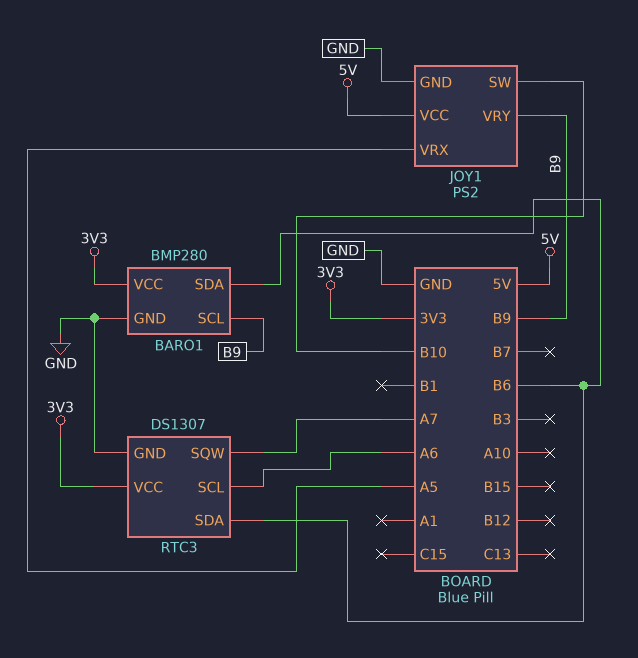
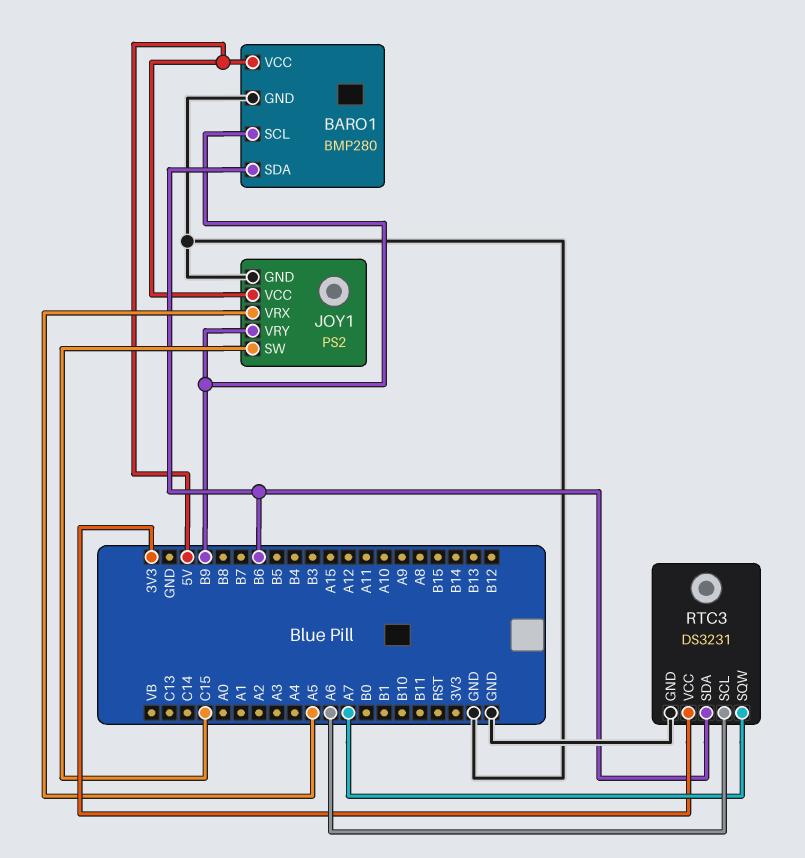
BARO1 pin VCC: 3V3 -> 5V
JOY1 pin SW: B10 -> C15
RTC3: DS1307 -> DS3231

